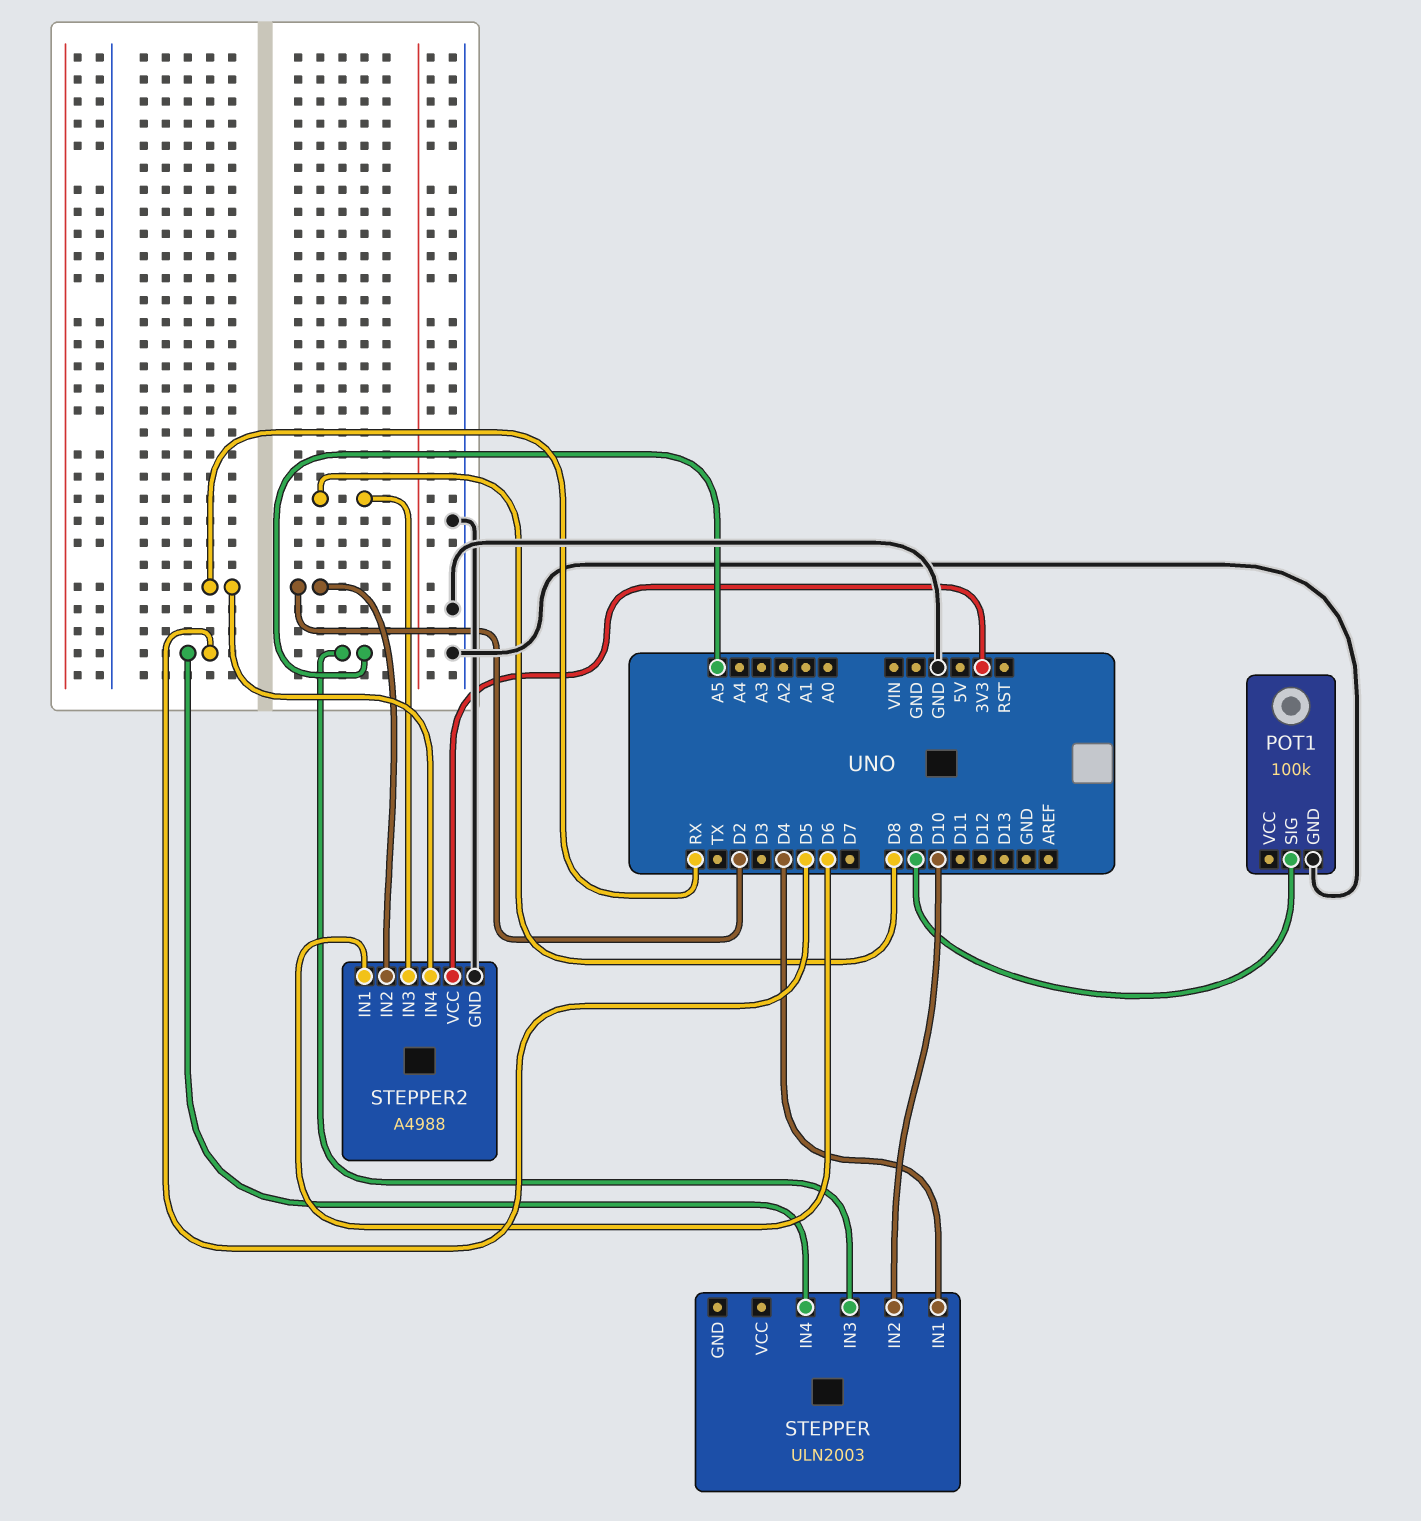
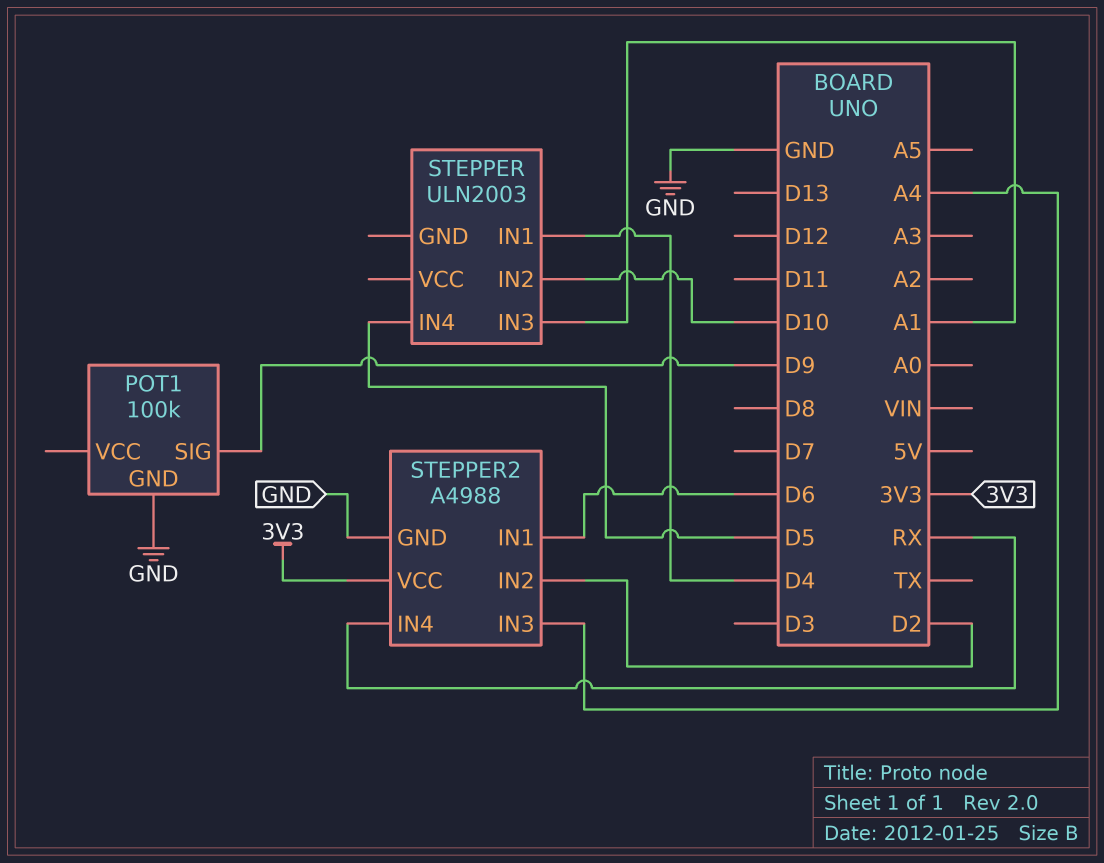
STEPPER pin IN3: A5 -> A1
STEPPER2 pin IN3: D8 -> A4

